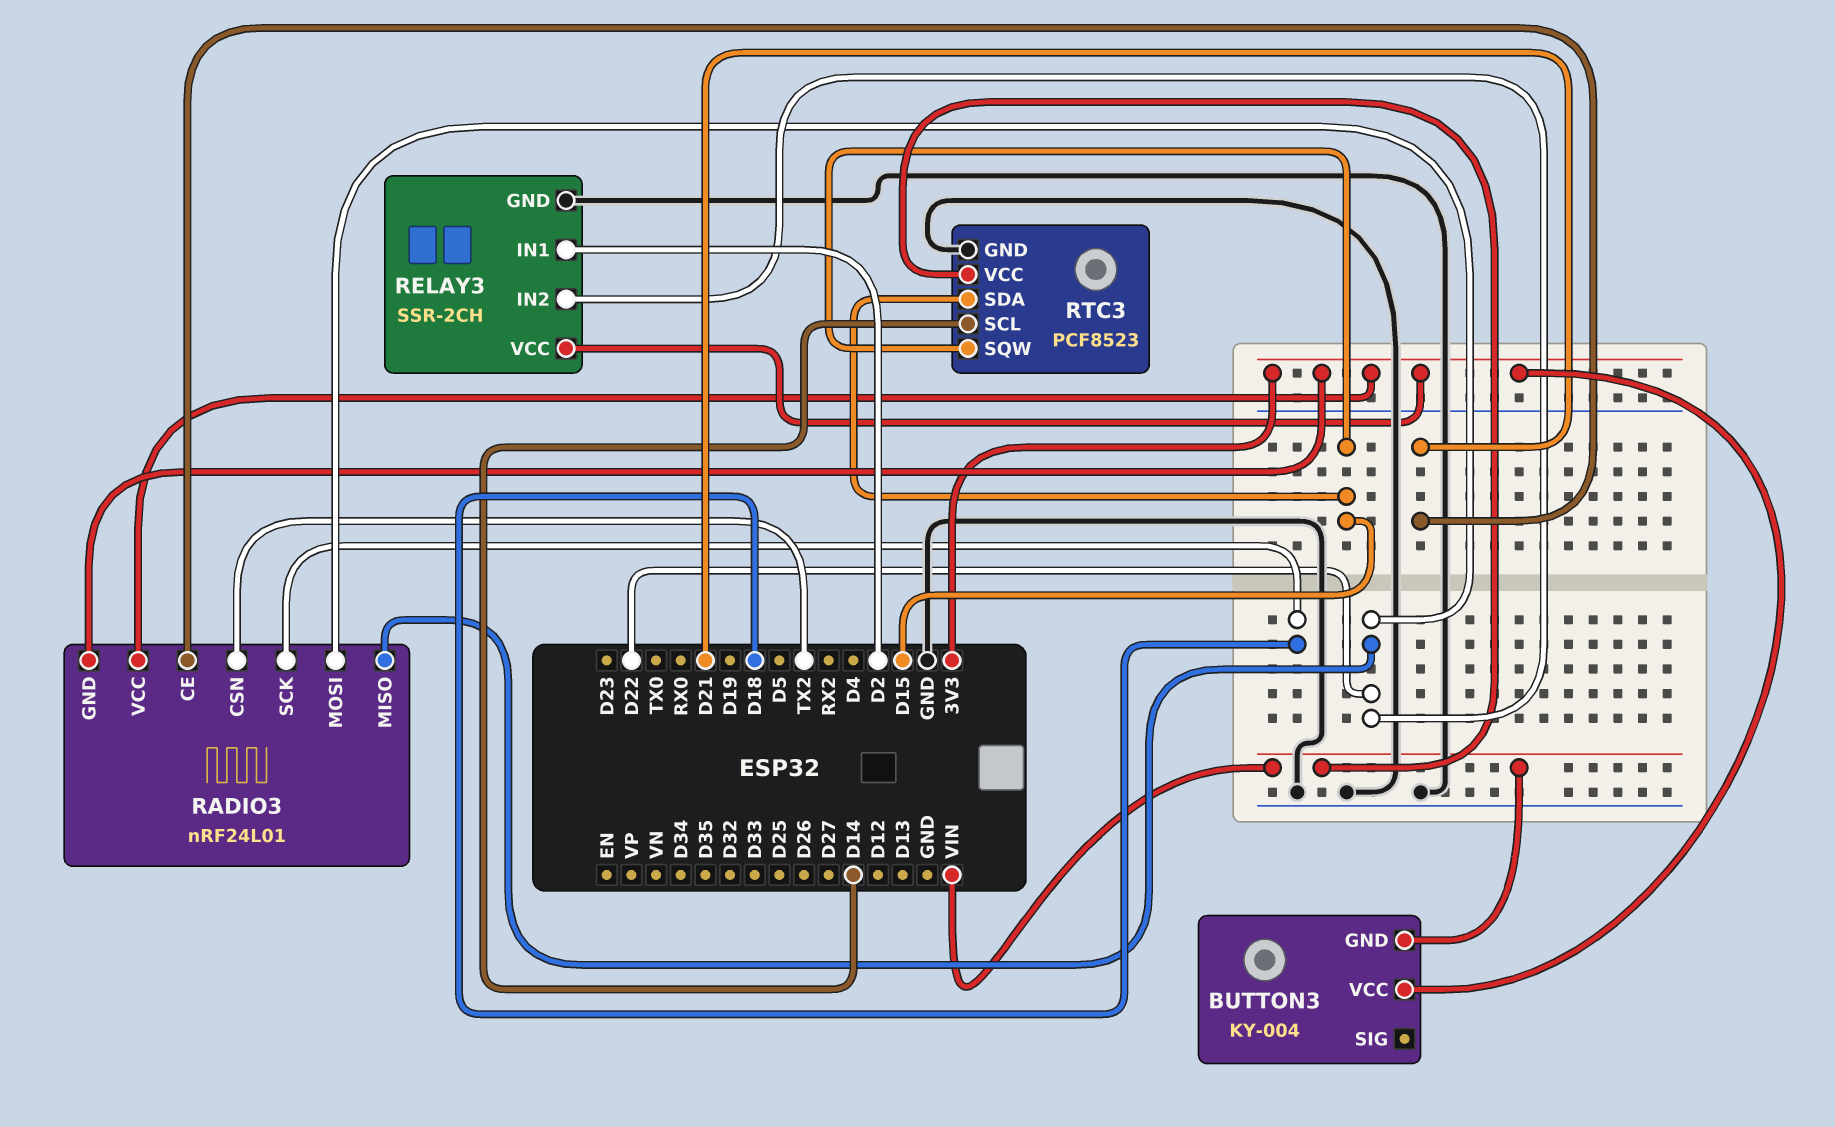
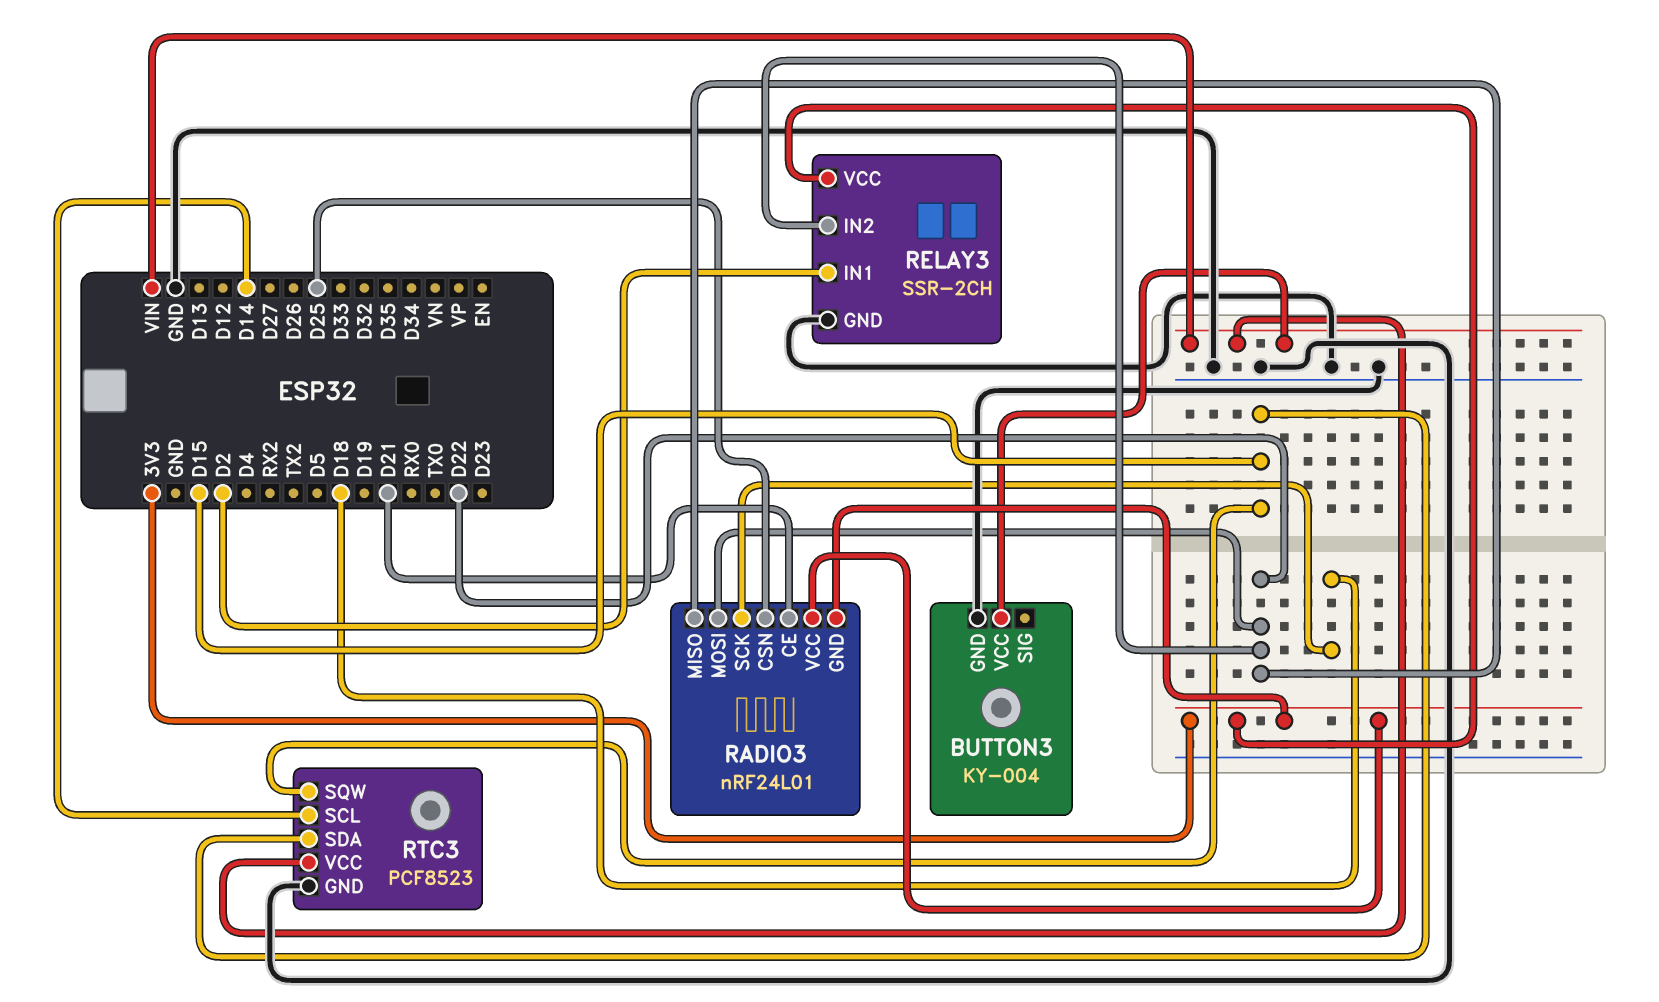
BUTTON3 pin GND: VIN -> GND
BUTTON3 pin VCC: 3V3 -> VIN
RADIO3 pin CSN: TX2 -> D25

